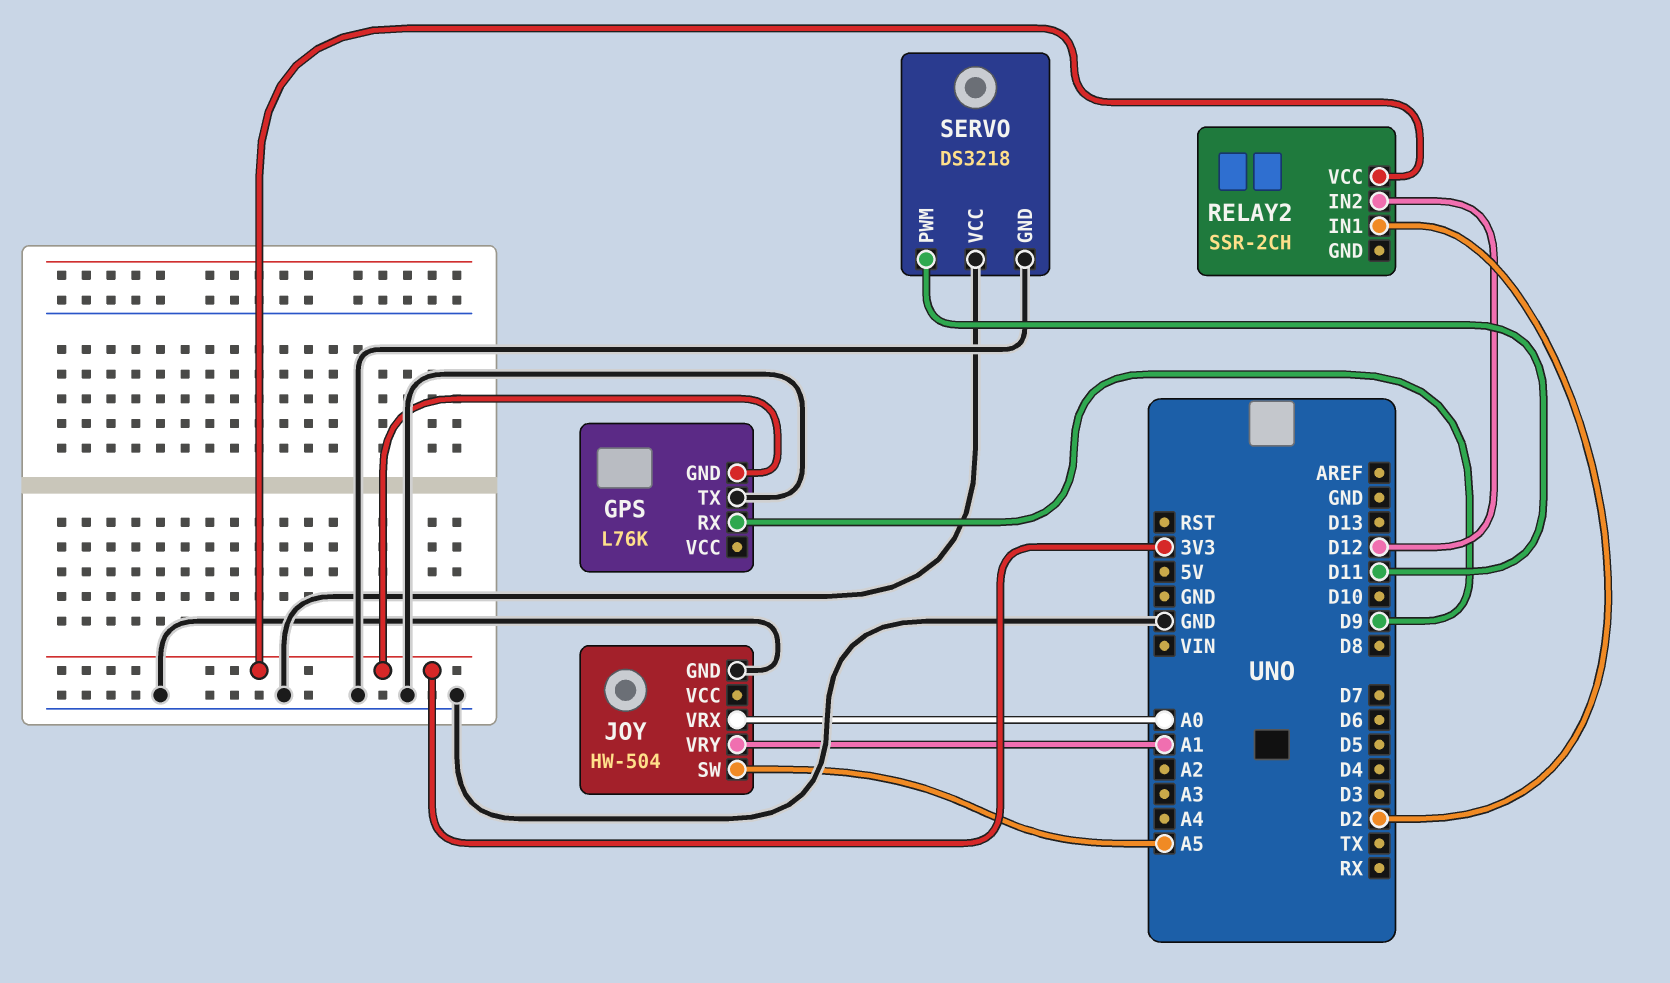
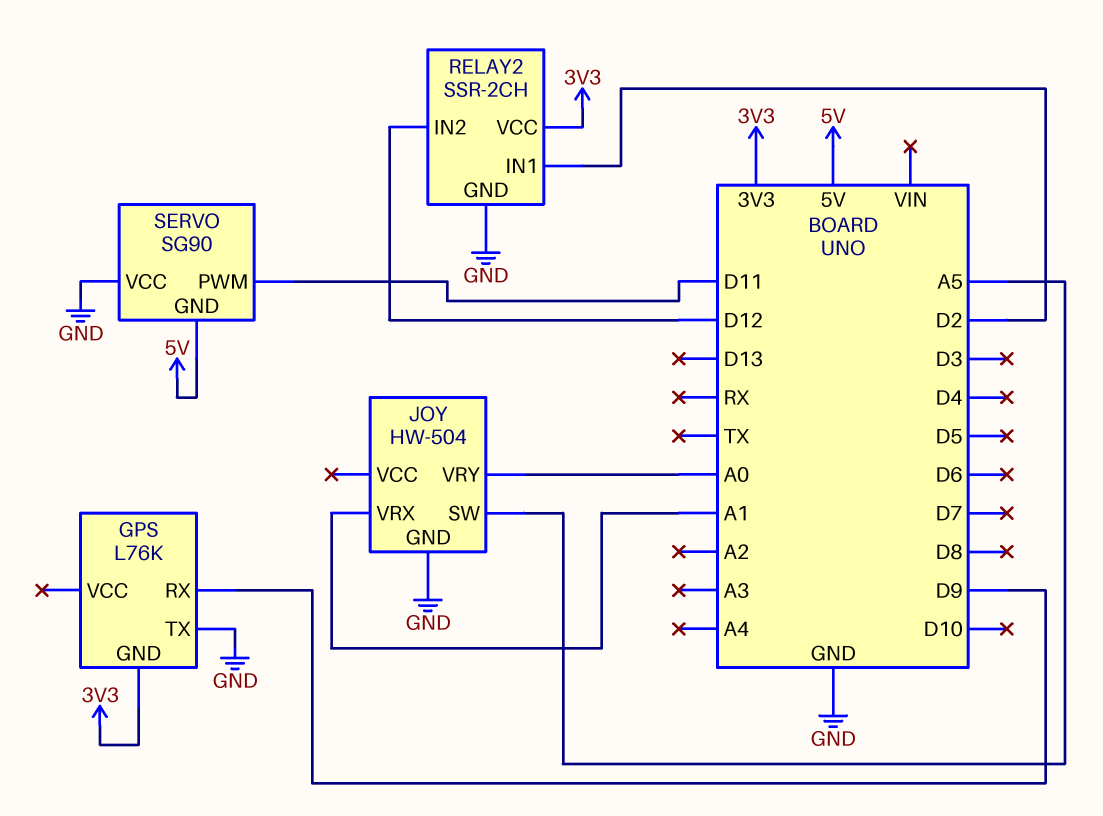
JOY pin VRX: A0 -> A1
JOY pin VRY: A1 -> A0
RELAY2 pin GND: none -> GND
SERVO: DS3218 -> SG90
SERVO pin GND: GND -> 5V

